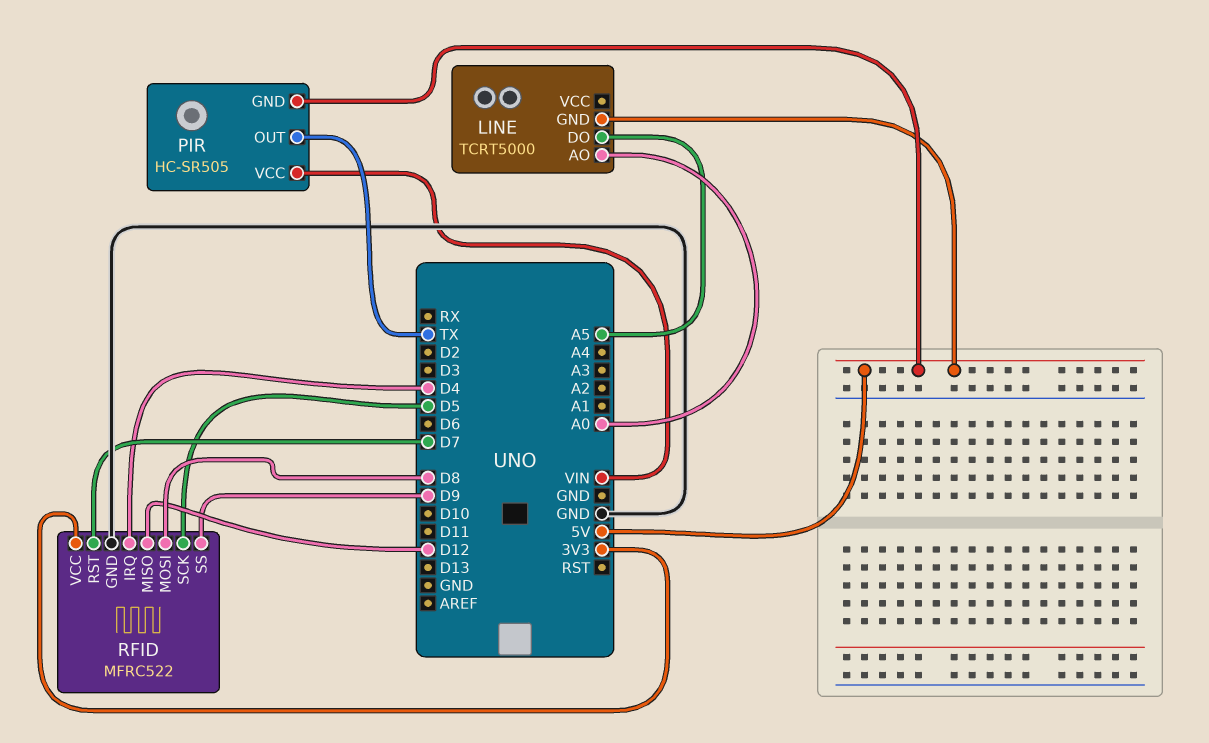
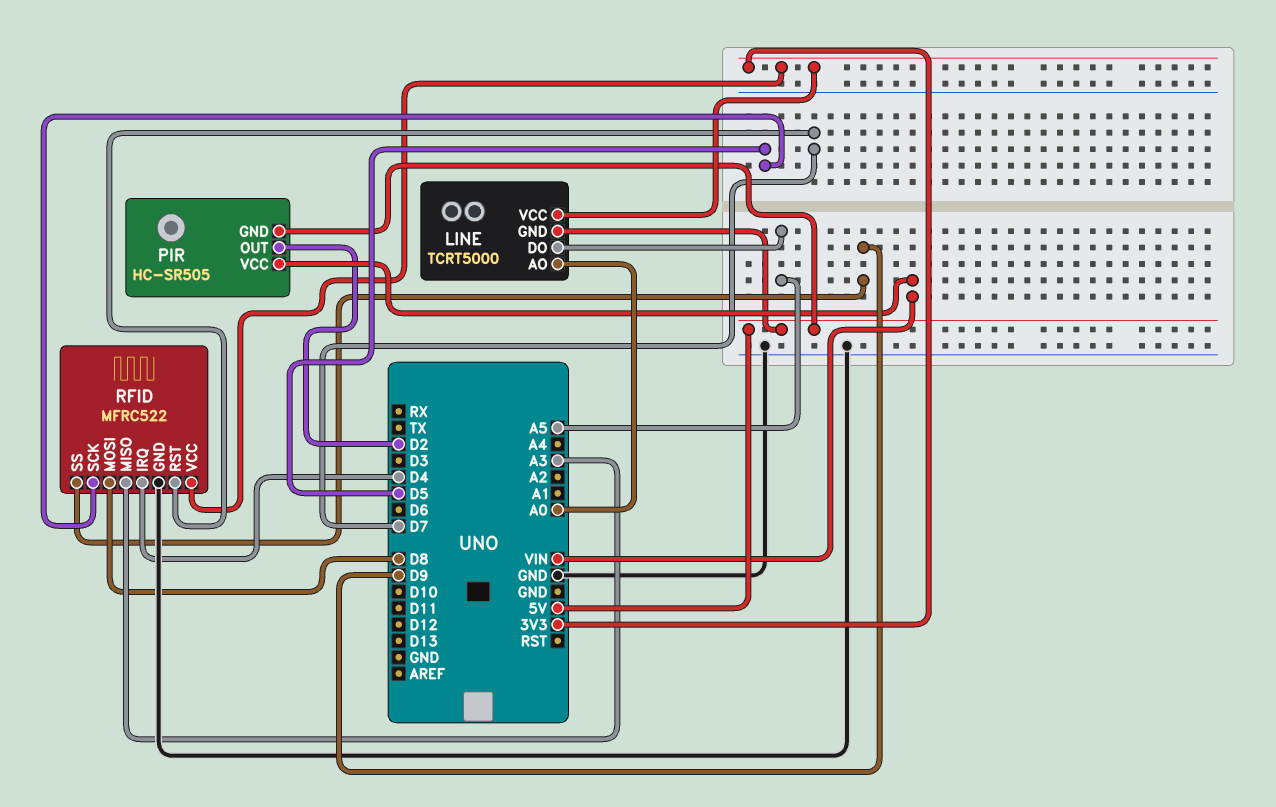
LINE pin VCC: none -> 3V3
PIR pin OUT: TX -> D2
RFID pin MISO: D12 -> A3

